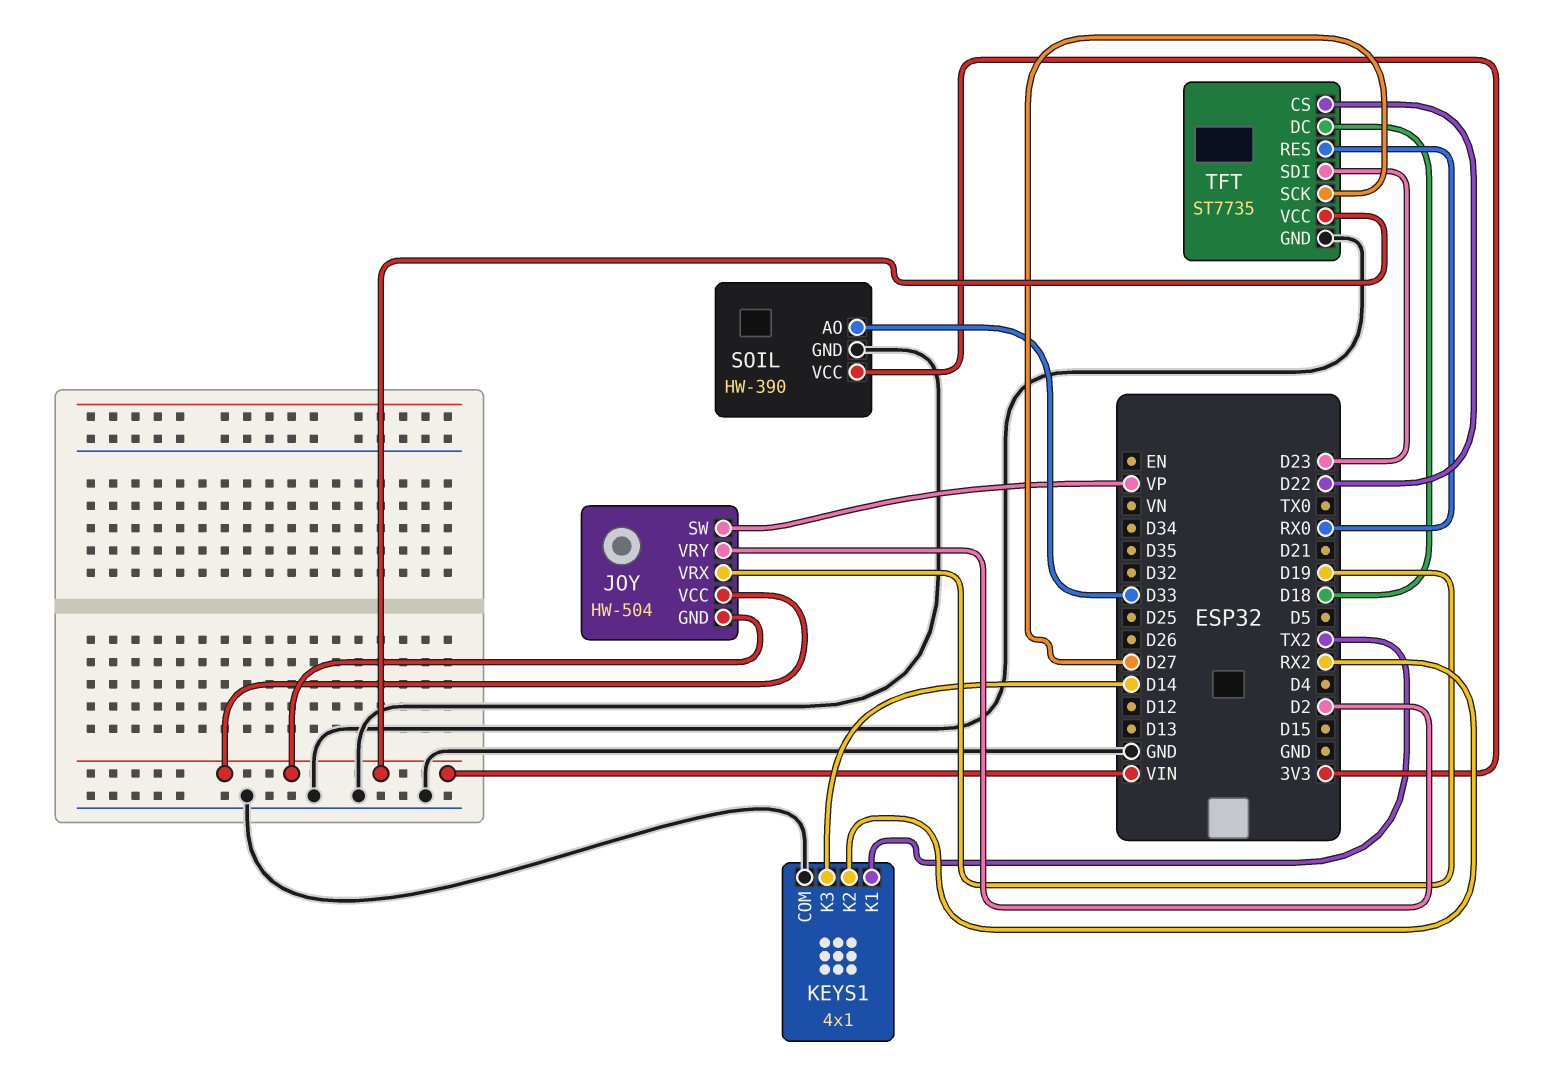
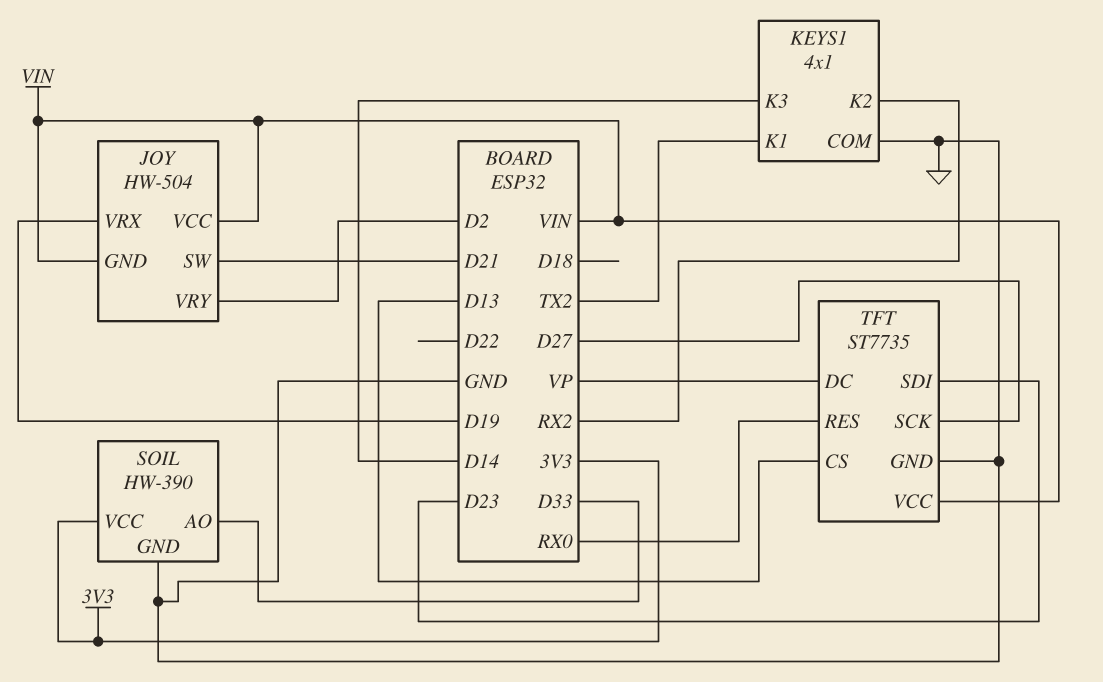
JOY pin SW: VP -> D21
TFT pin CS: D22 -> D13
TFT pin DC: D18 -> VP

